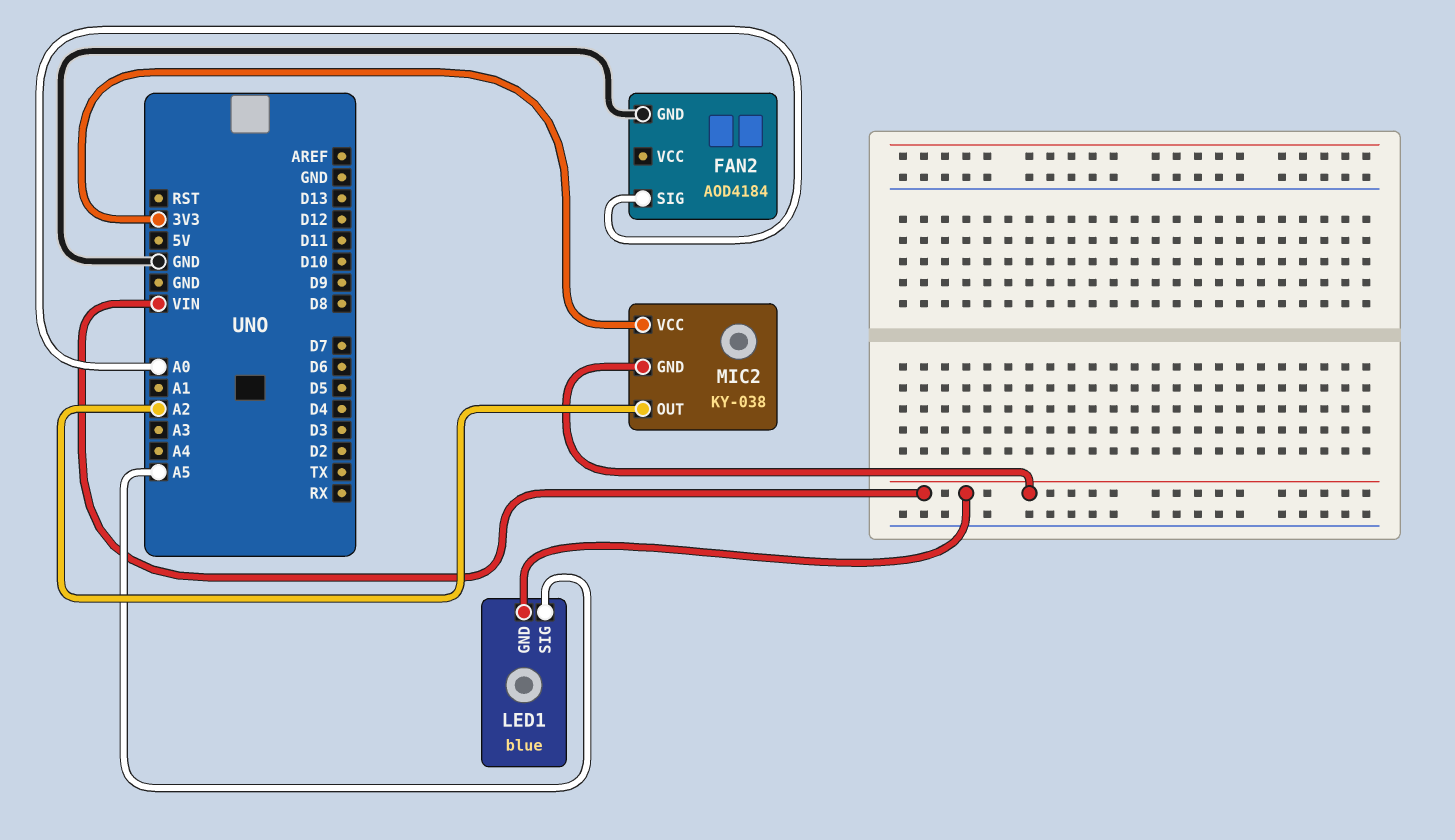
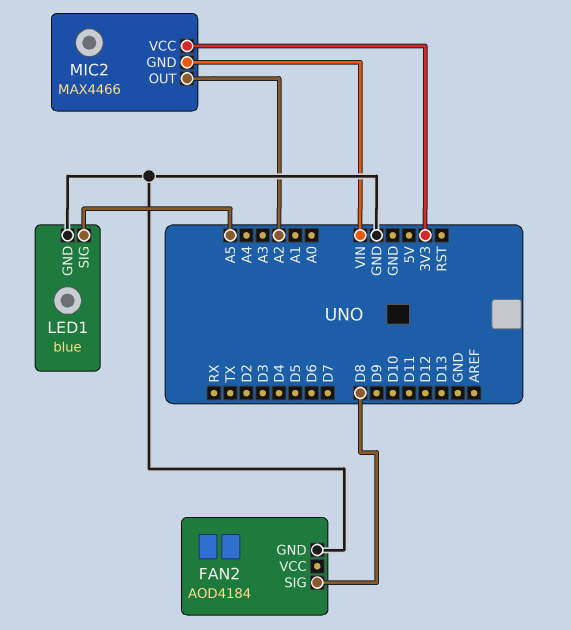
FAN2 pin SIG: A0 -> D8
LED1 pin GND: VIN -> GND
MIC2: KY-038 -> MAX4466

